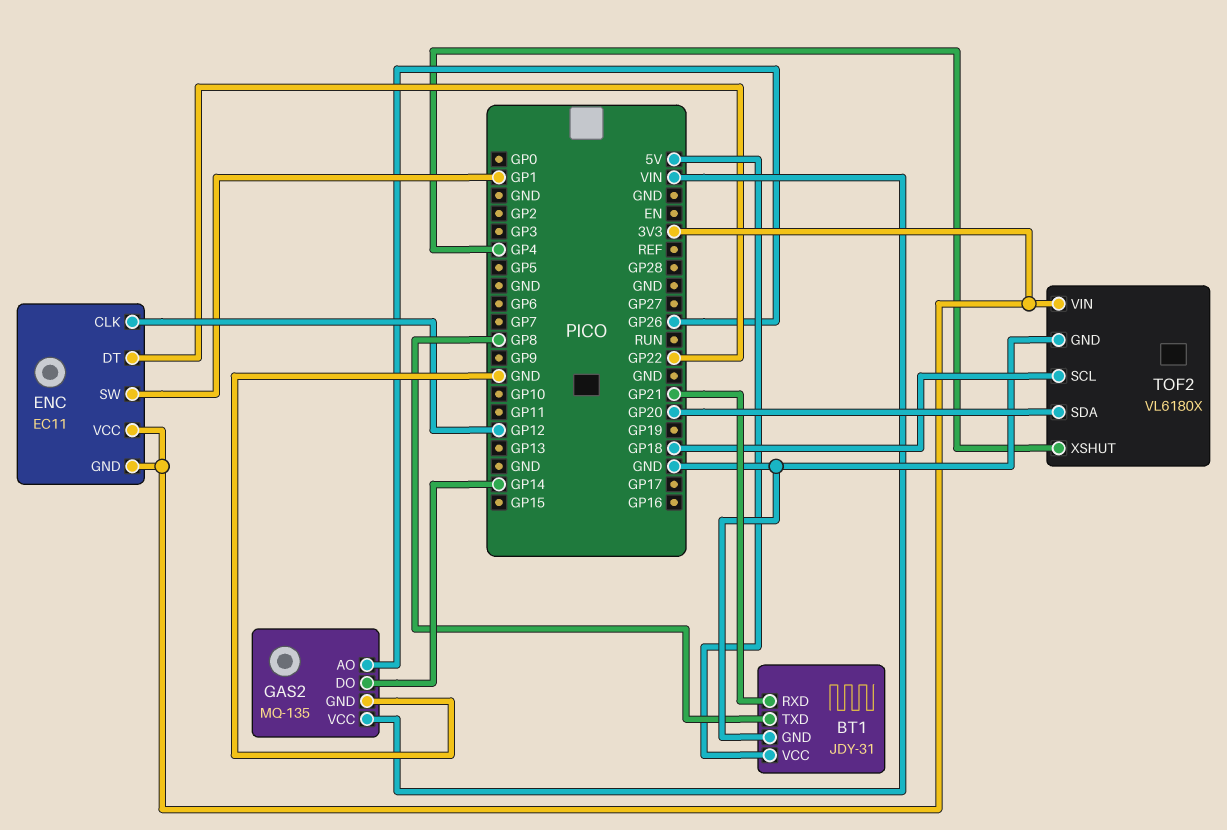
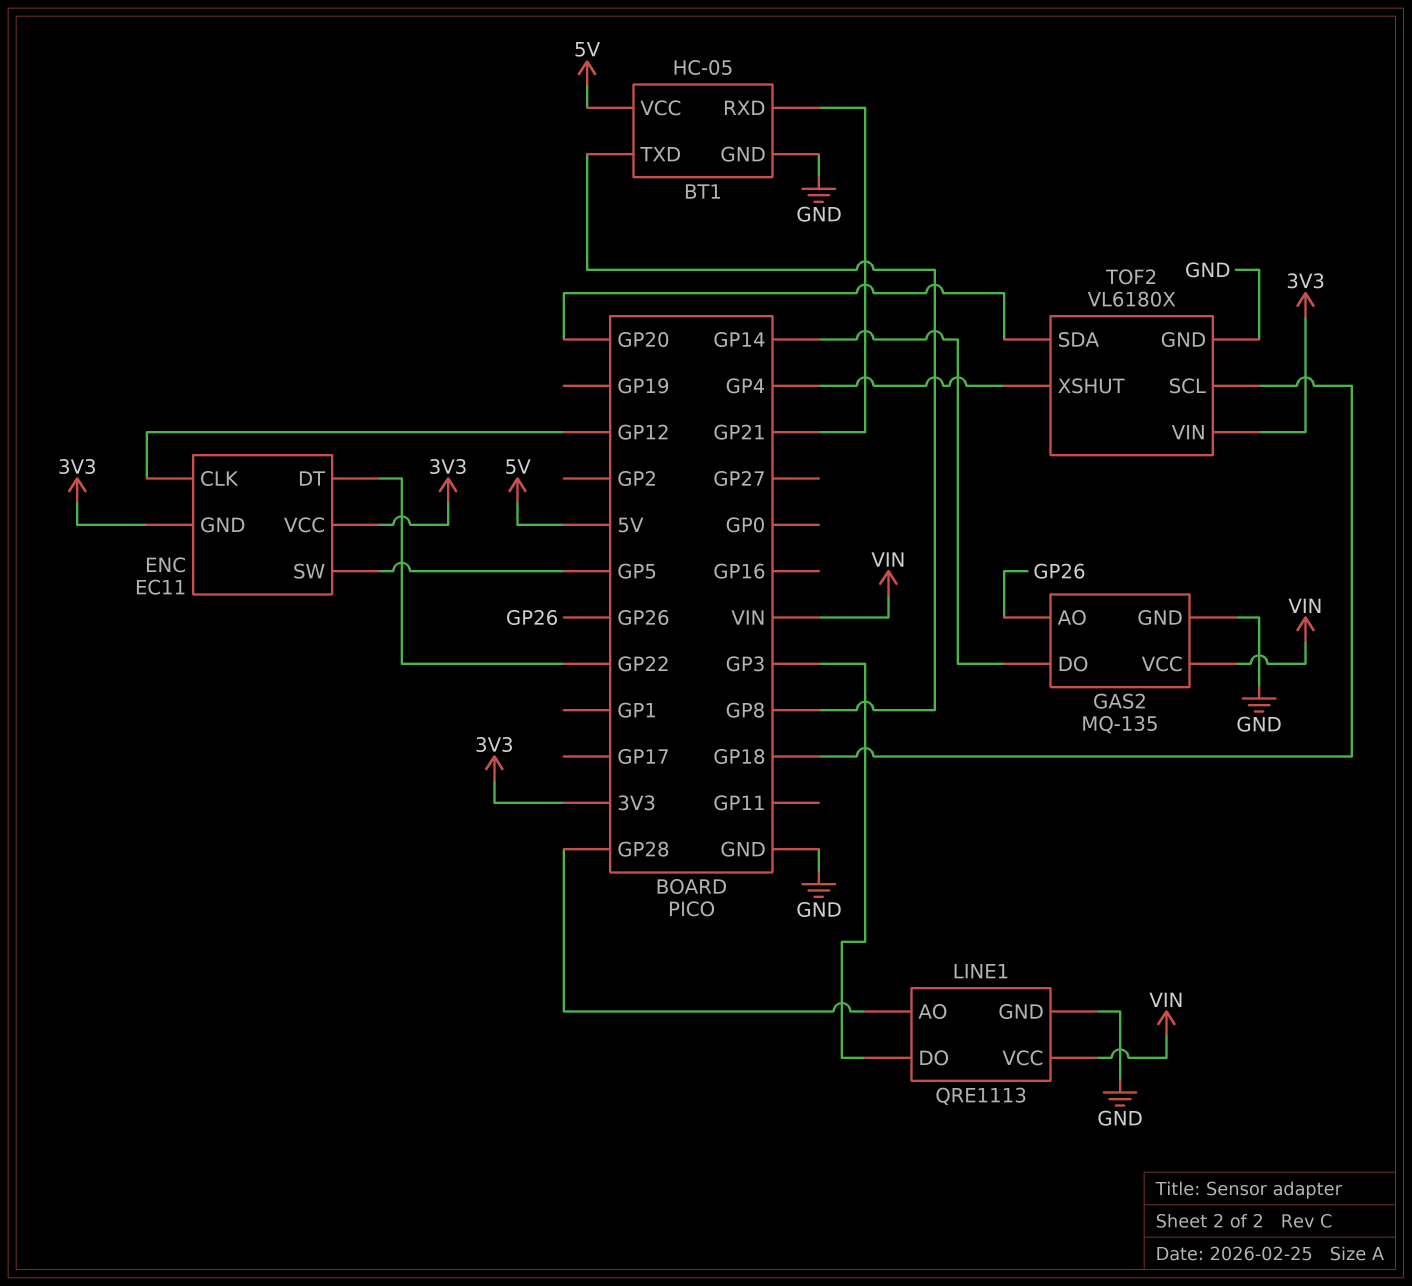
BT1: JDY-31 -> HC-05
ENC pin SW: GP1 -> GP5
LINE1: none -> QRE1113
LINE1 pin AO: none -> GP28
LINE1 pin DO: none -> GP3
LINE1 pin GND: none -> GND
LINE1 pin VCC: none -> VIN

